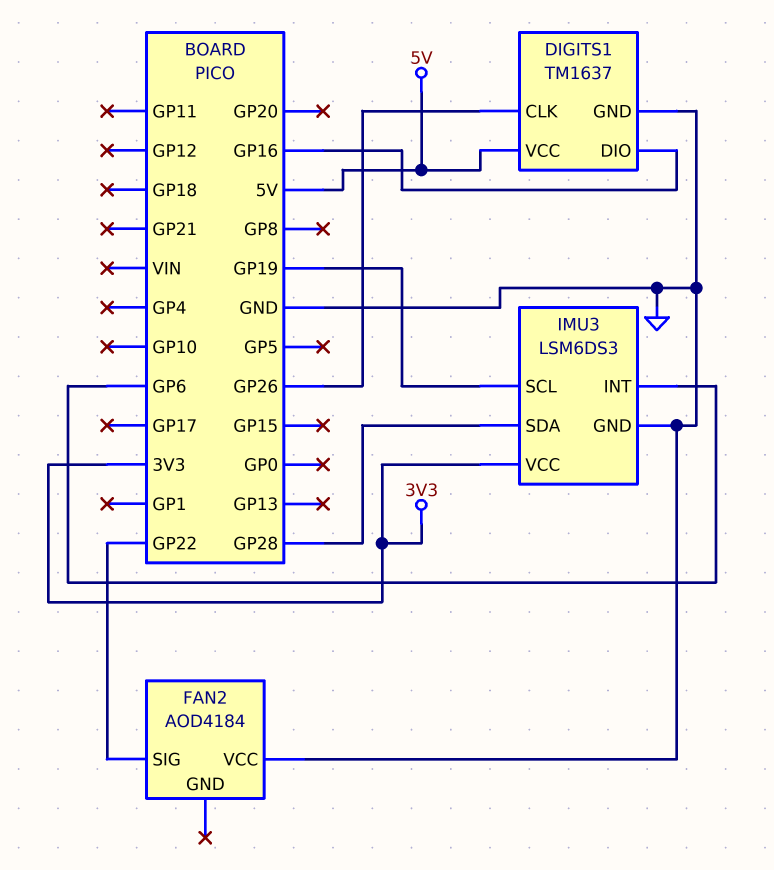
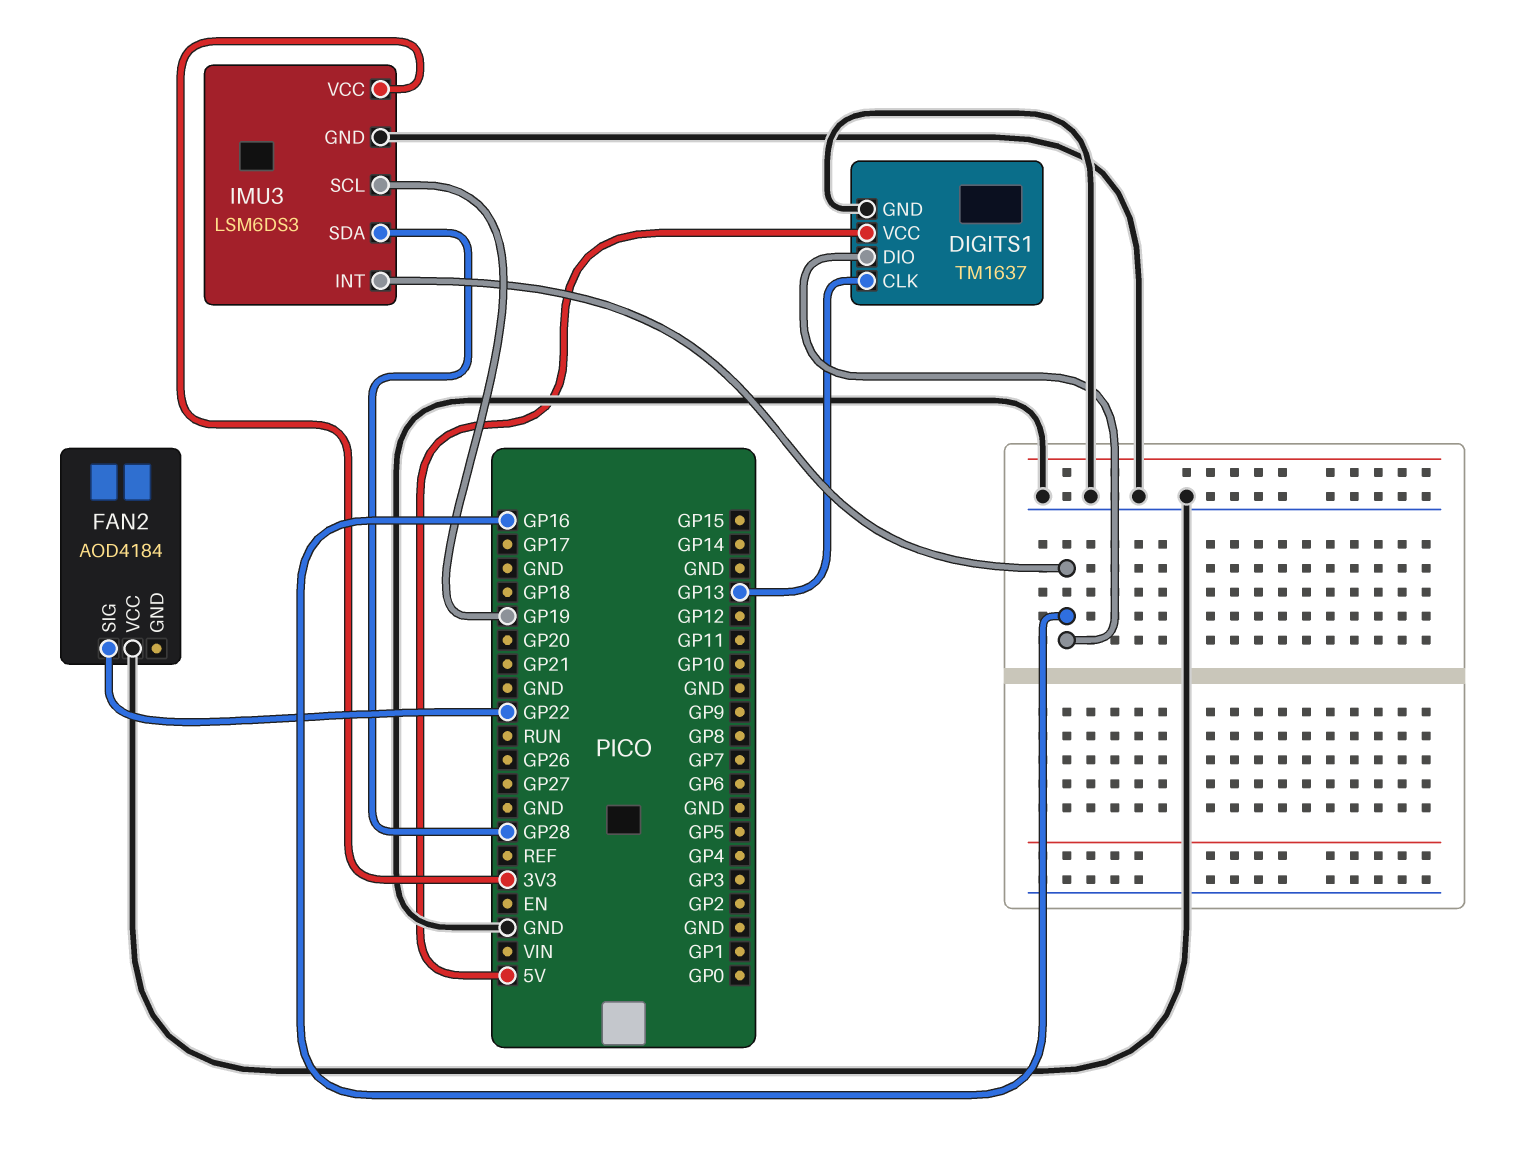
DIGITS1 pin CLK: GP26 -> GP13
IMU3 pin INT: GP6 -> GP16

